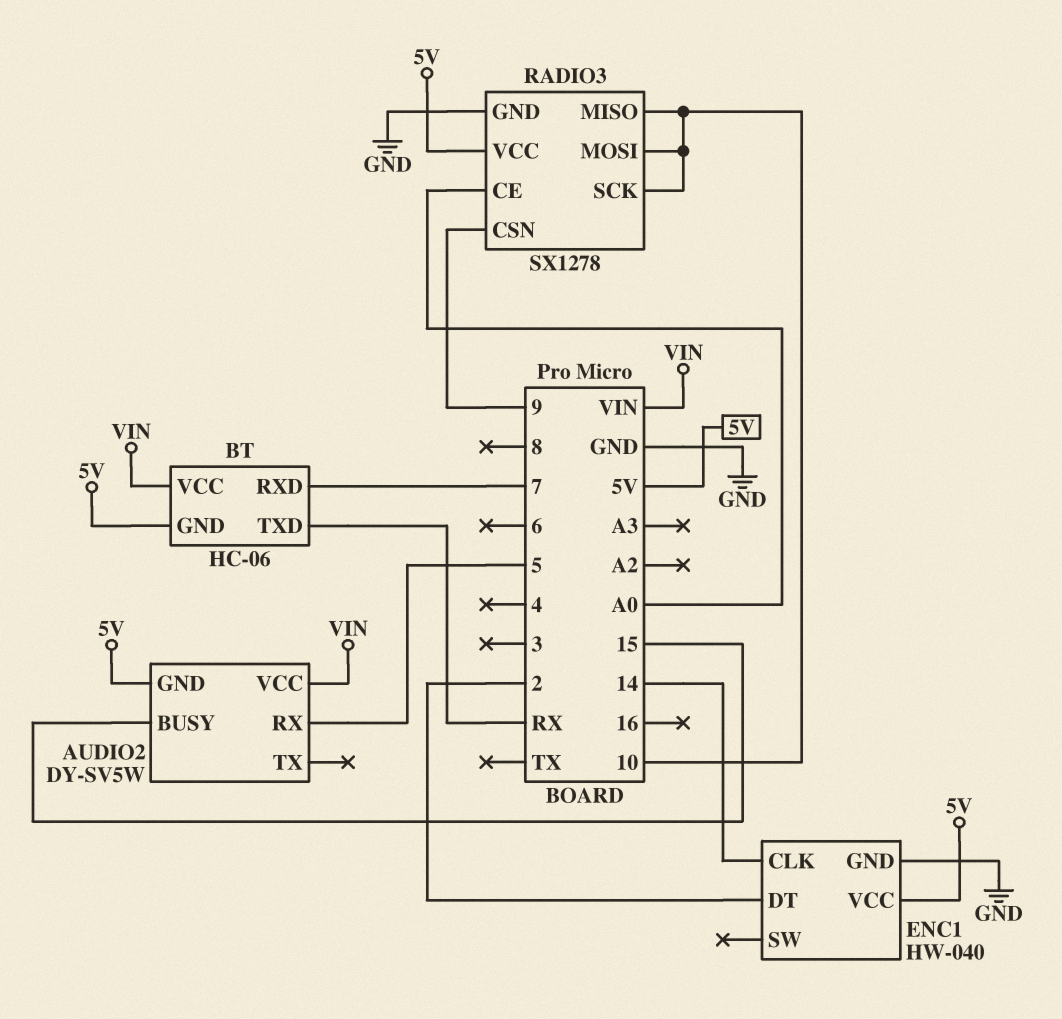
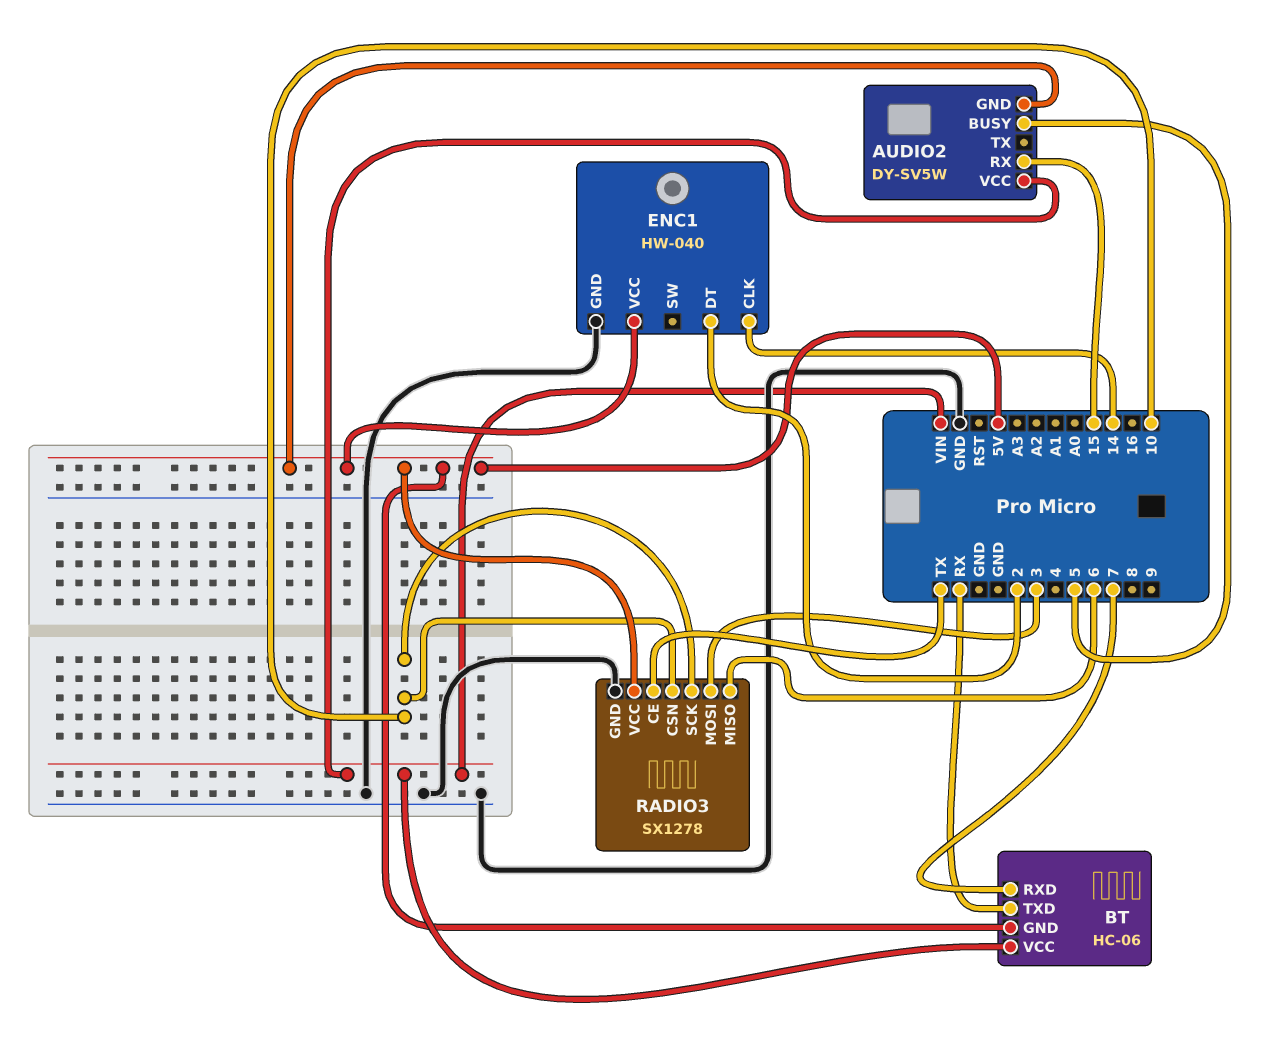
AUDIO2 pin BUSY: 15 -> 5
AUDIO2 pin RX: 5 -> 15
RADIO3 pin CE: A0 -> TX
RADIO3 pin CSN: 9 -> 10
RADIO3 pin MISO: 10 -> 6
RADIO3 pin MOSI: 10 -> 3

